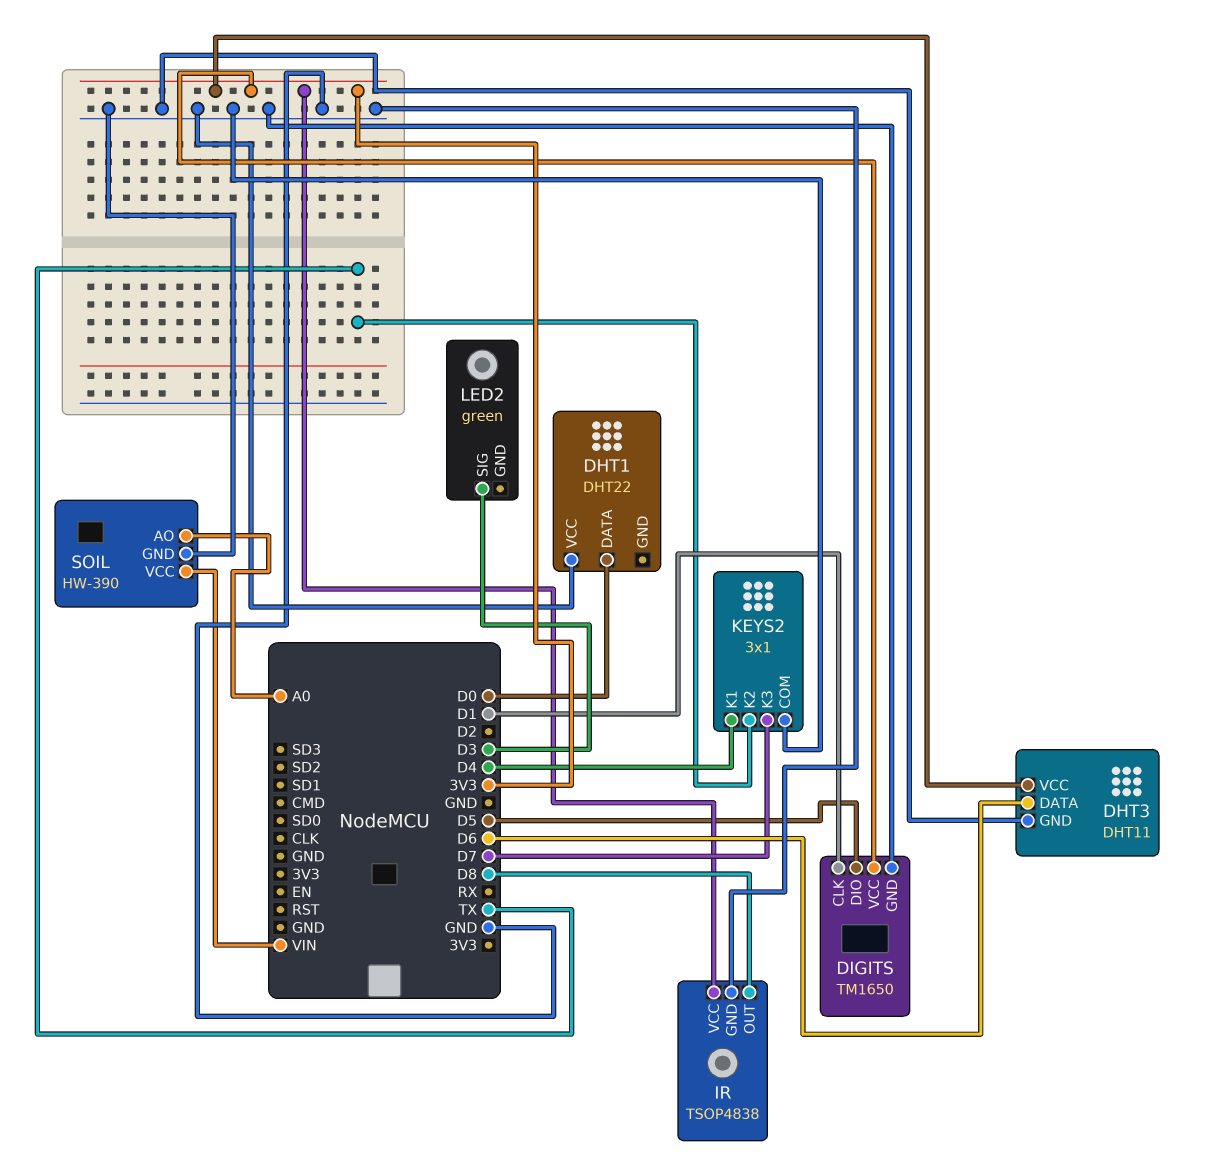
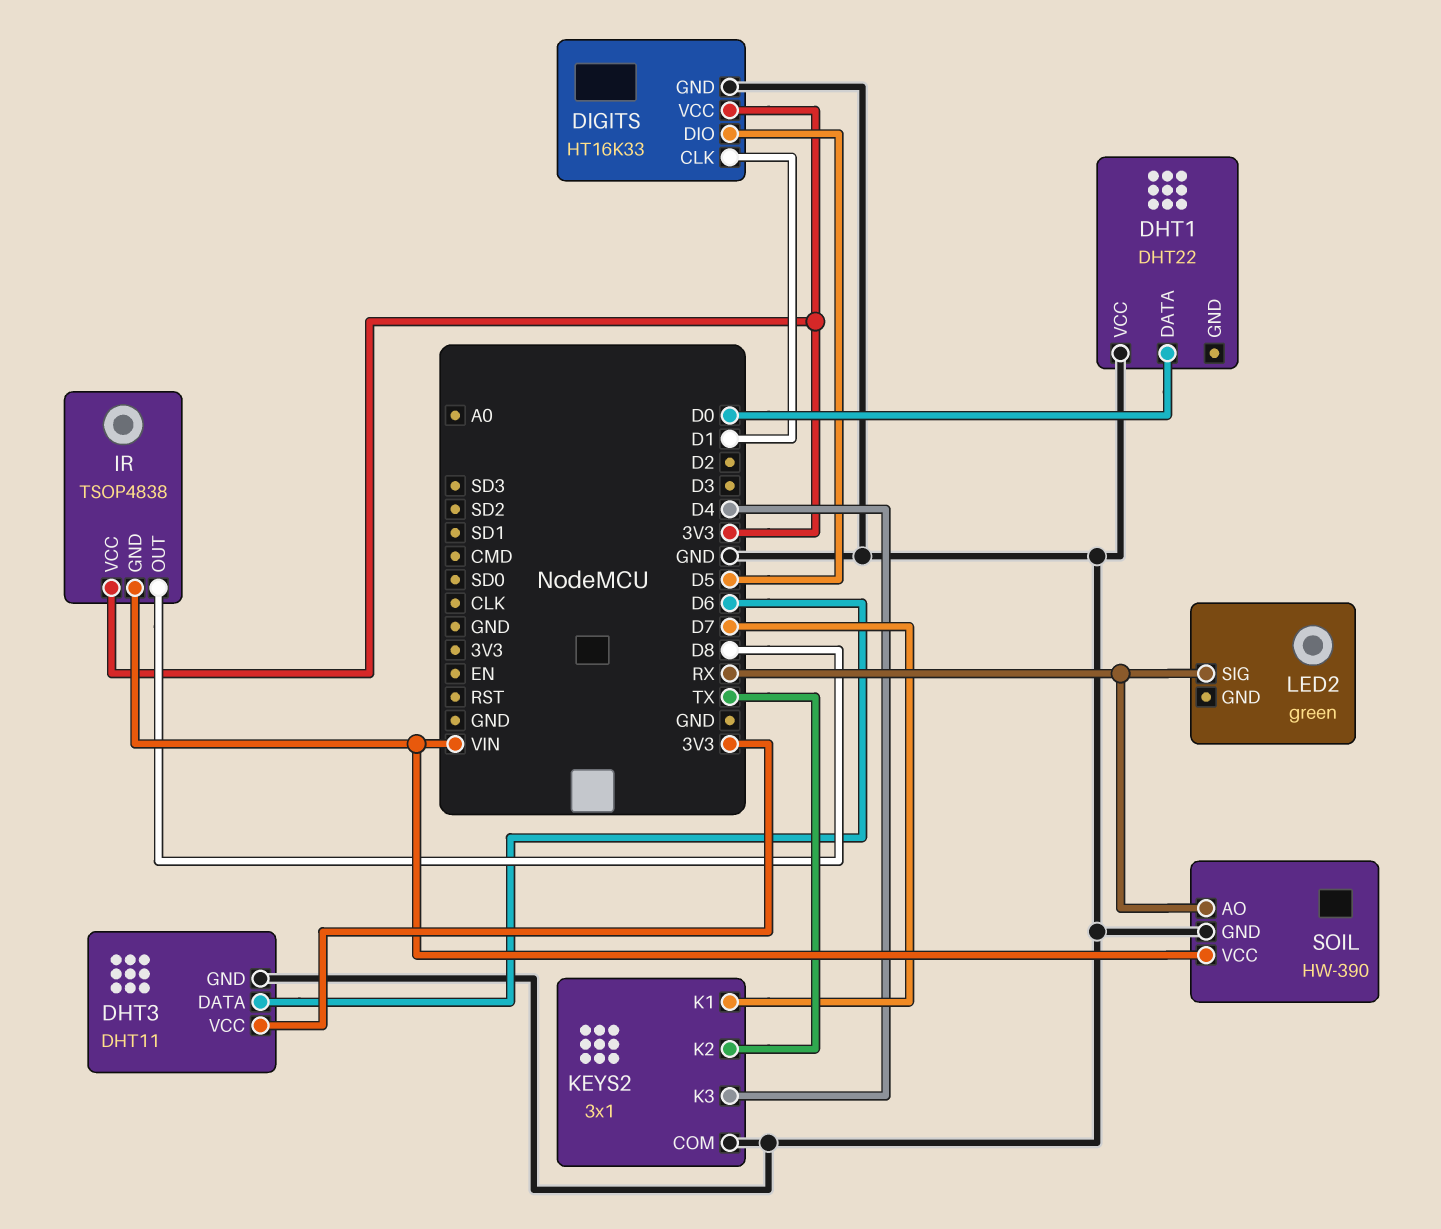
DIGITS: TM1650 -> HT16K33
IR pin GND: GND -> VIN
KEYS2 pin K1: D4 -> D7
KEYS2 pin K3: D7 -> D4
LED2 pin SIG: D3 -> RX
SOIL pin AO: A0 -> RX

